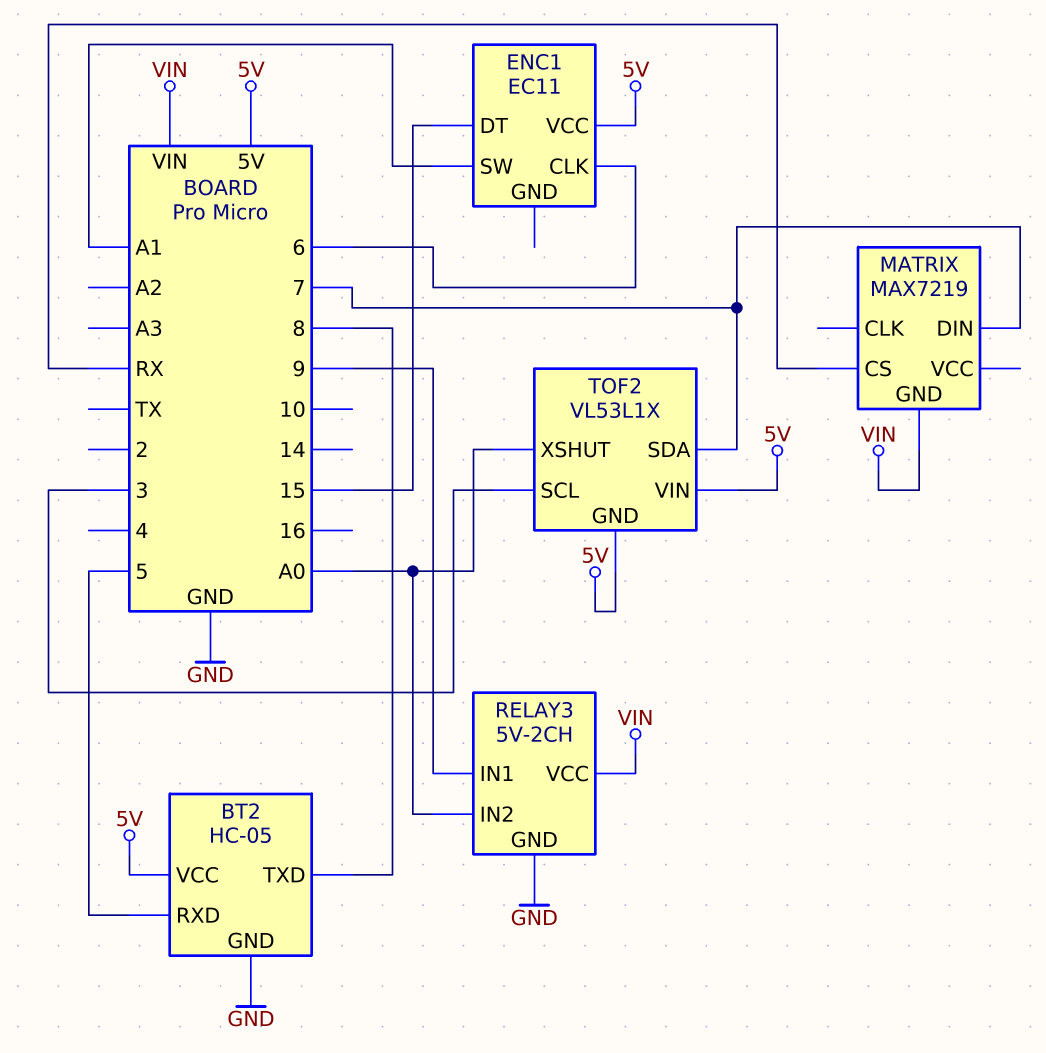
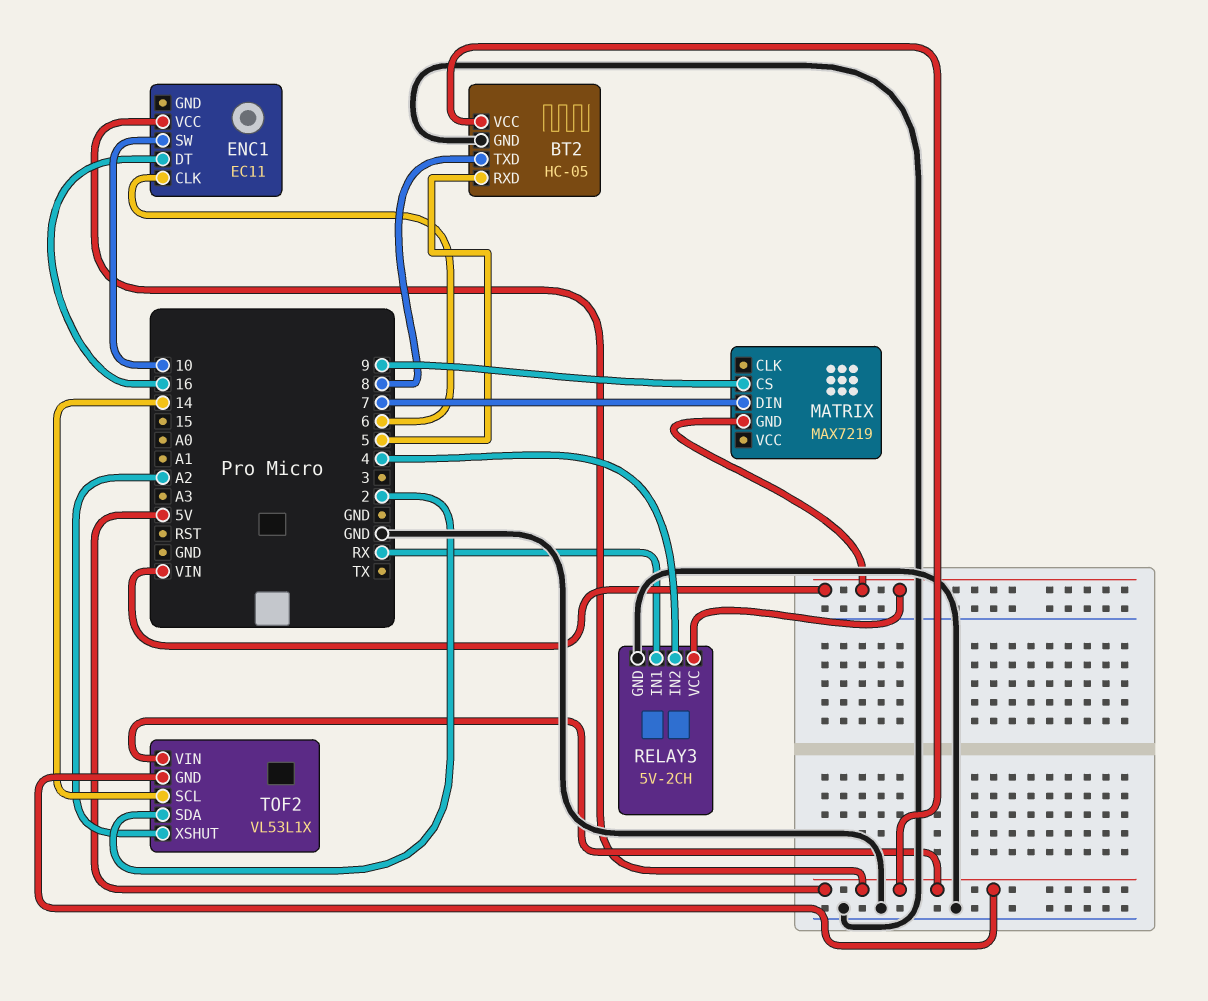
ENC1 pin DT: 15 -> 16
ENC1 pin SW: A1 -> 10
MATRIX pin CS: RX -> 9
RELAY3 pin IN1: 9 -> RX
RELAY3 pin IN2: A0 -> 4
TOF2 pin SCL: 3 -> 14
TOF2 pin SDA: 7 -> 2
TOF2 pin XSHUT: A0 -> A2

